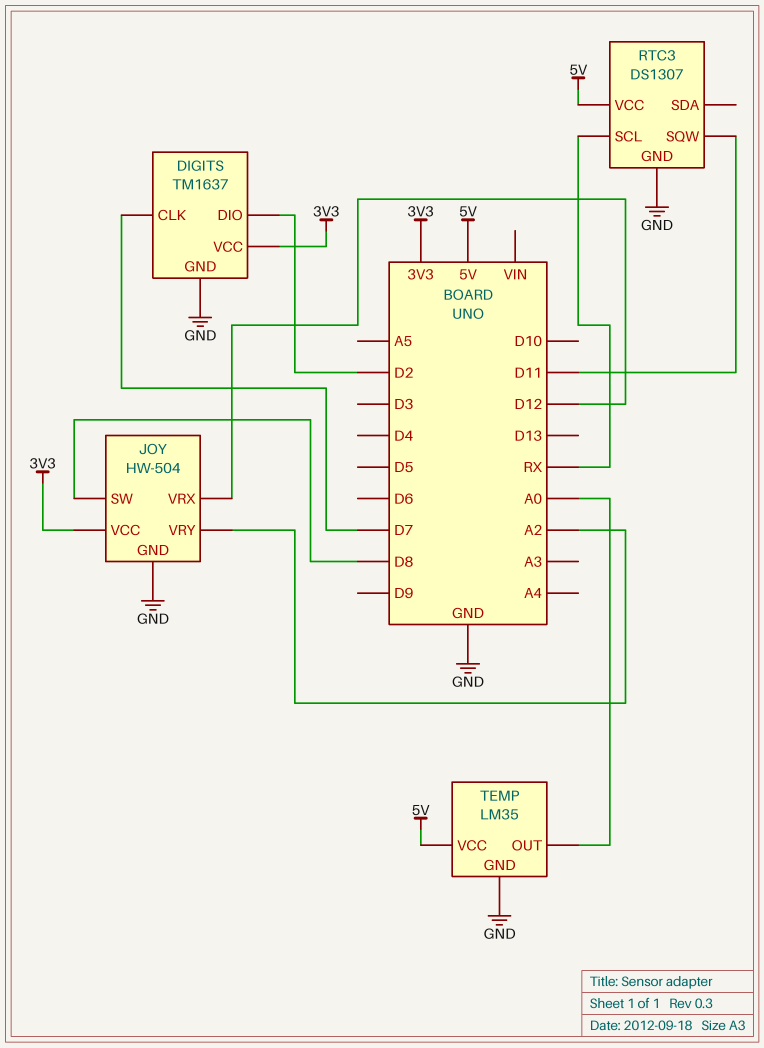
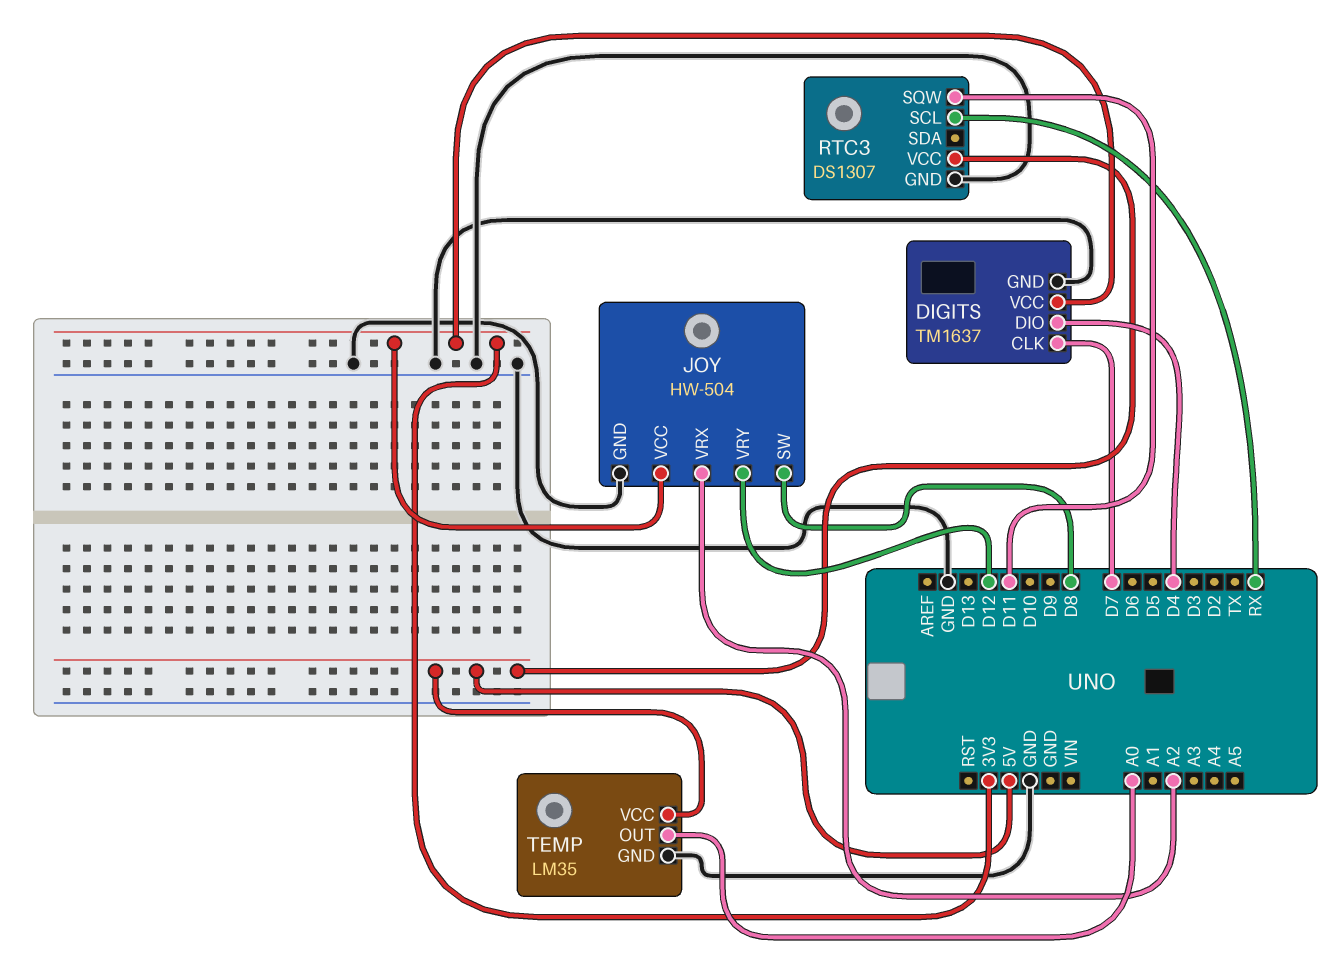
DIGITS pin DIO: D2 -> D4
JOY pin VRX: D12 -> A2
JOY pin VRY: A2 -> D12

